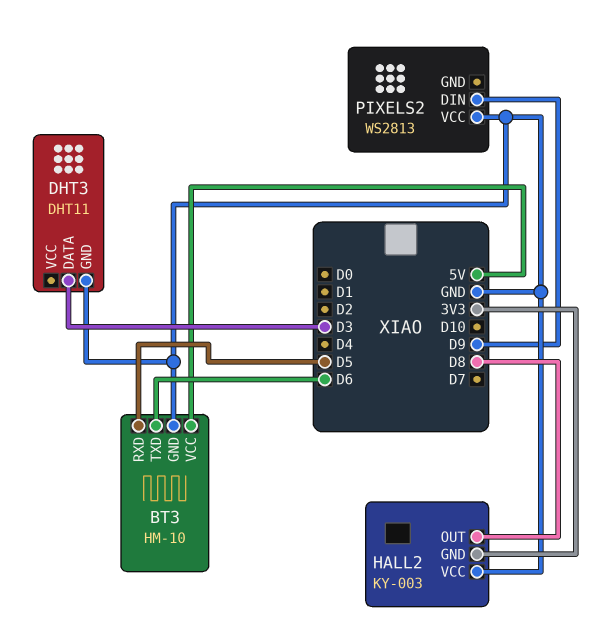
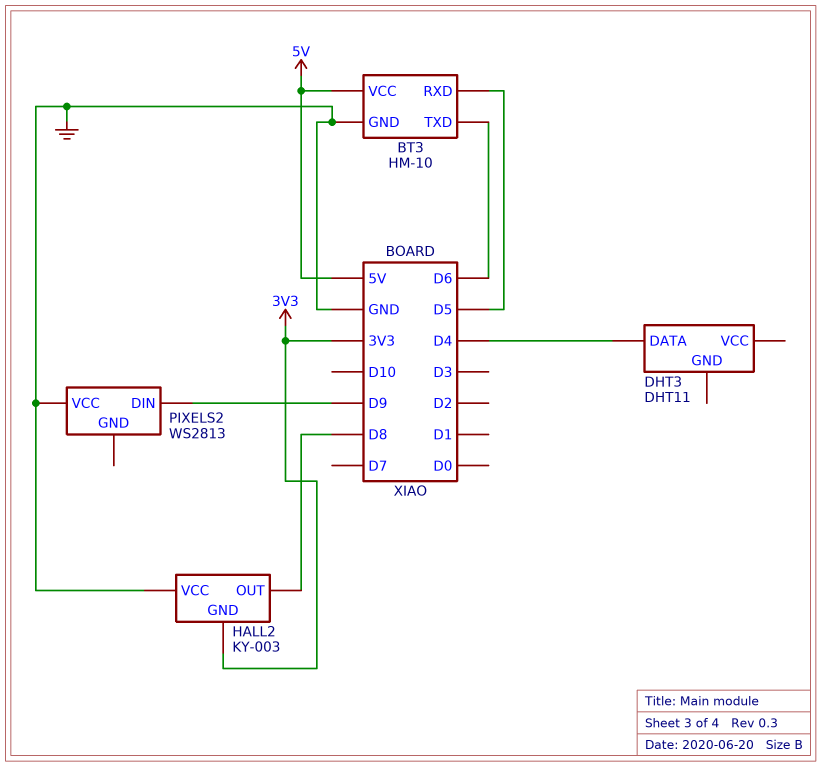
DHT3 pin DATA: D3 -> D4
DHT3 pin GND: GND -> none

